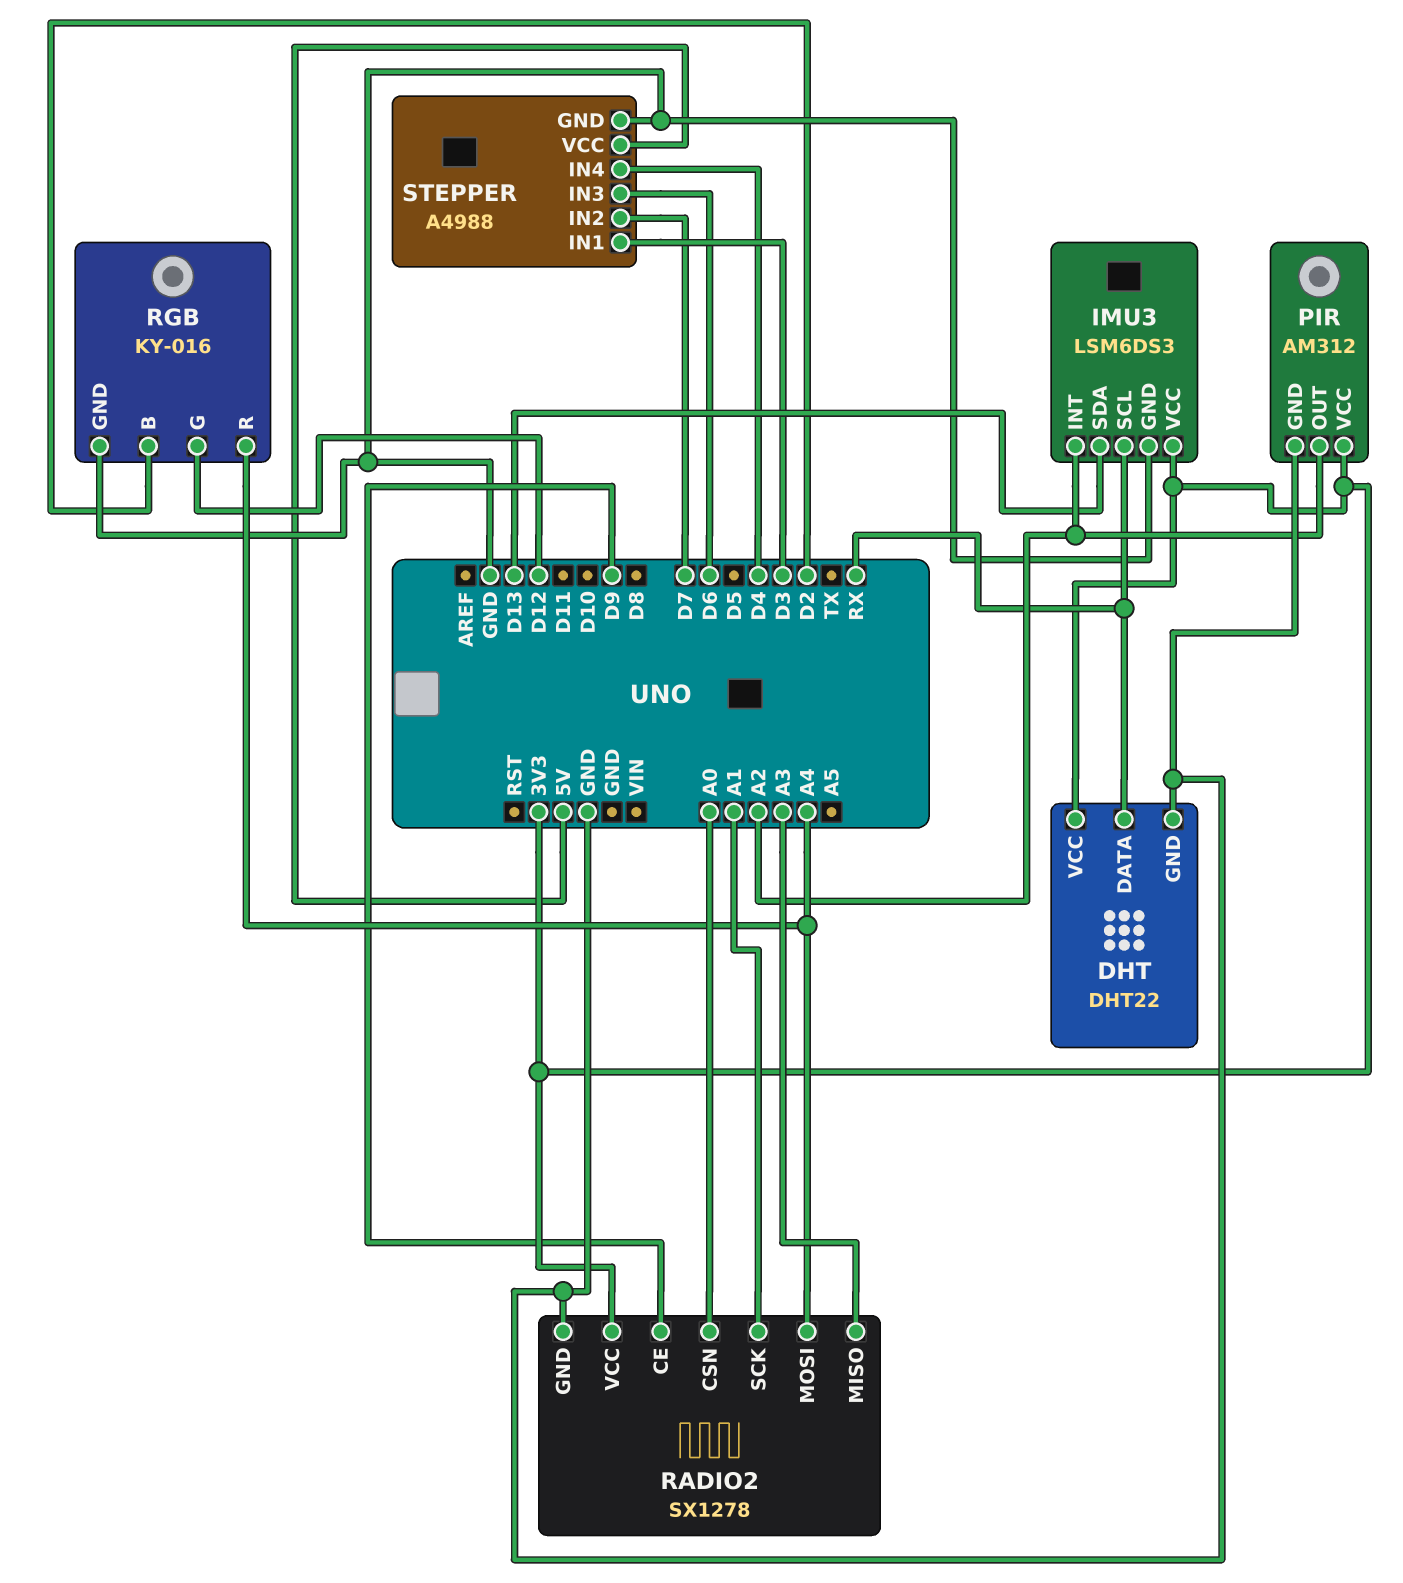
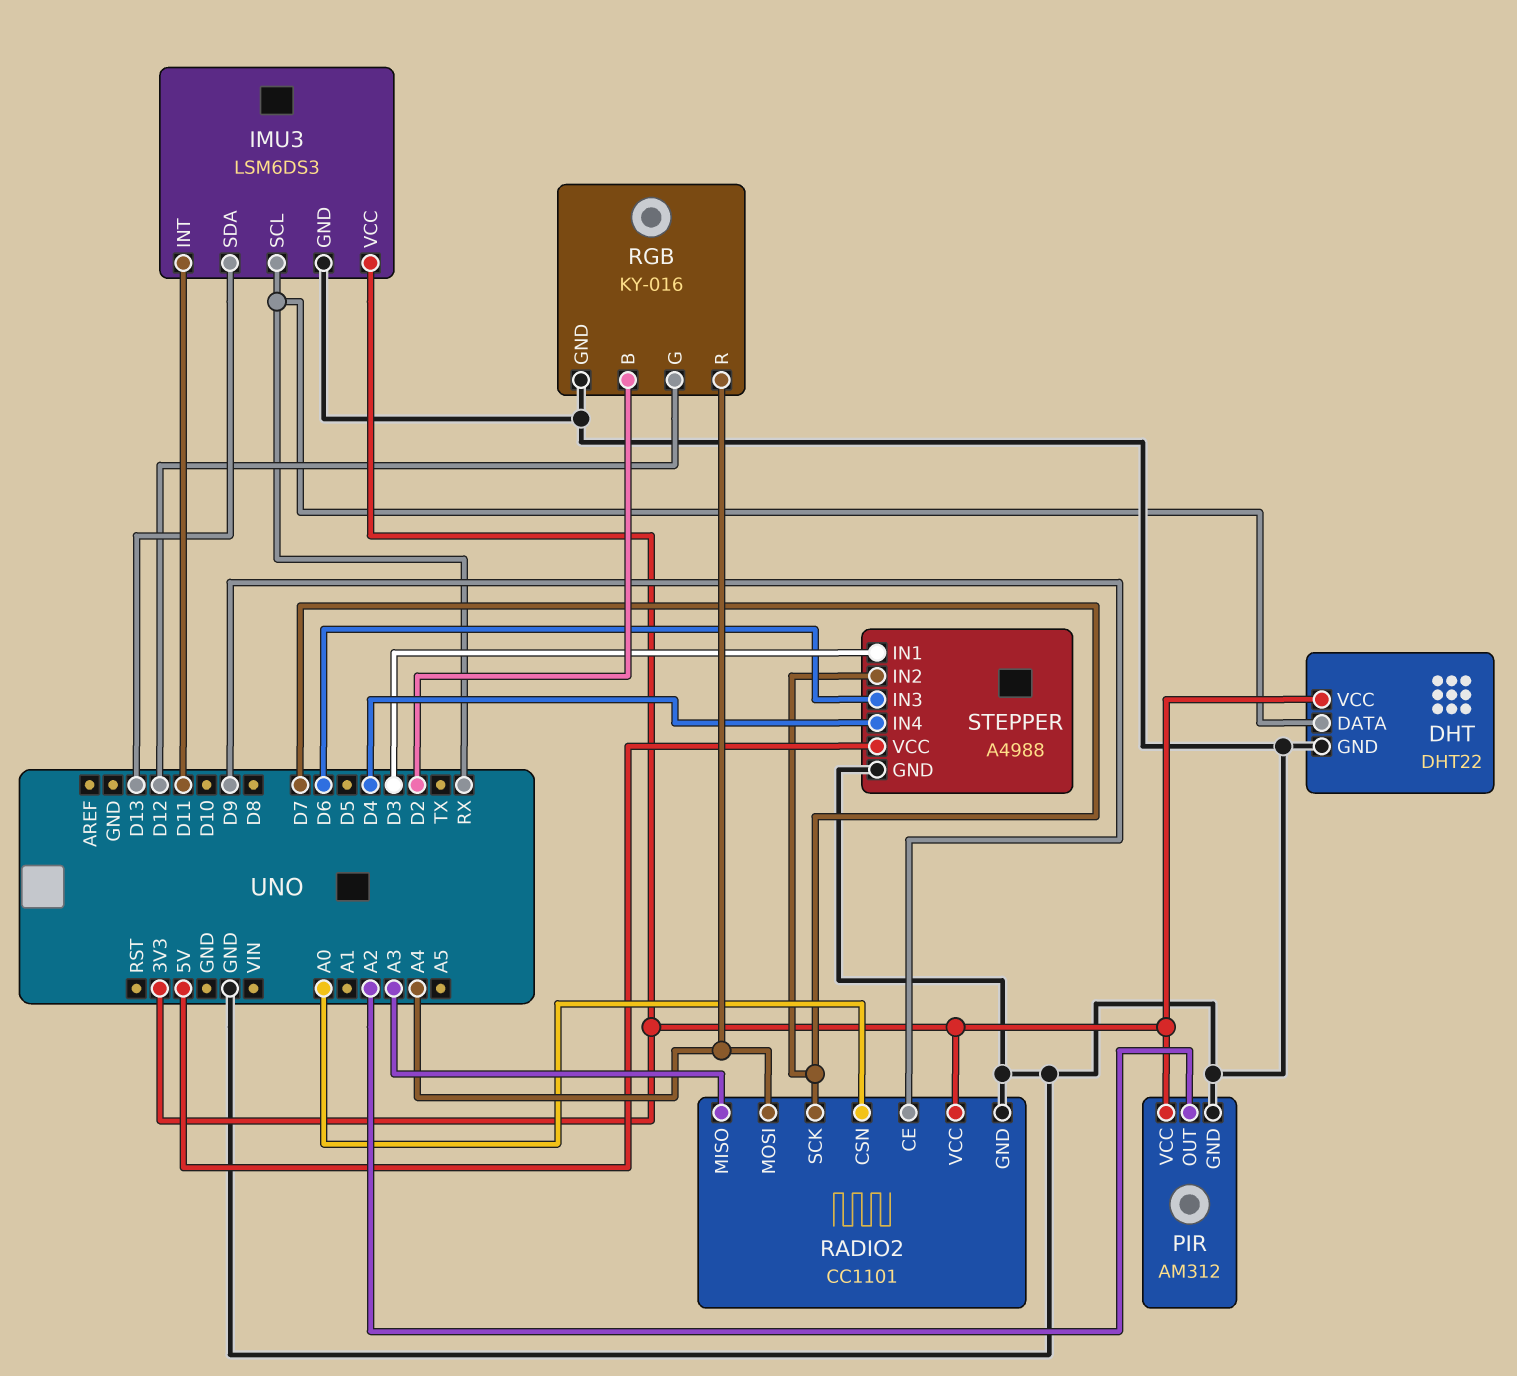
IMU3 pin INT: A2 -> D11
RADIO2: SX1278 -> CC1101
RADIO2 pin SCK: A1 -> D7

